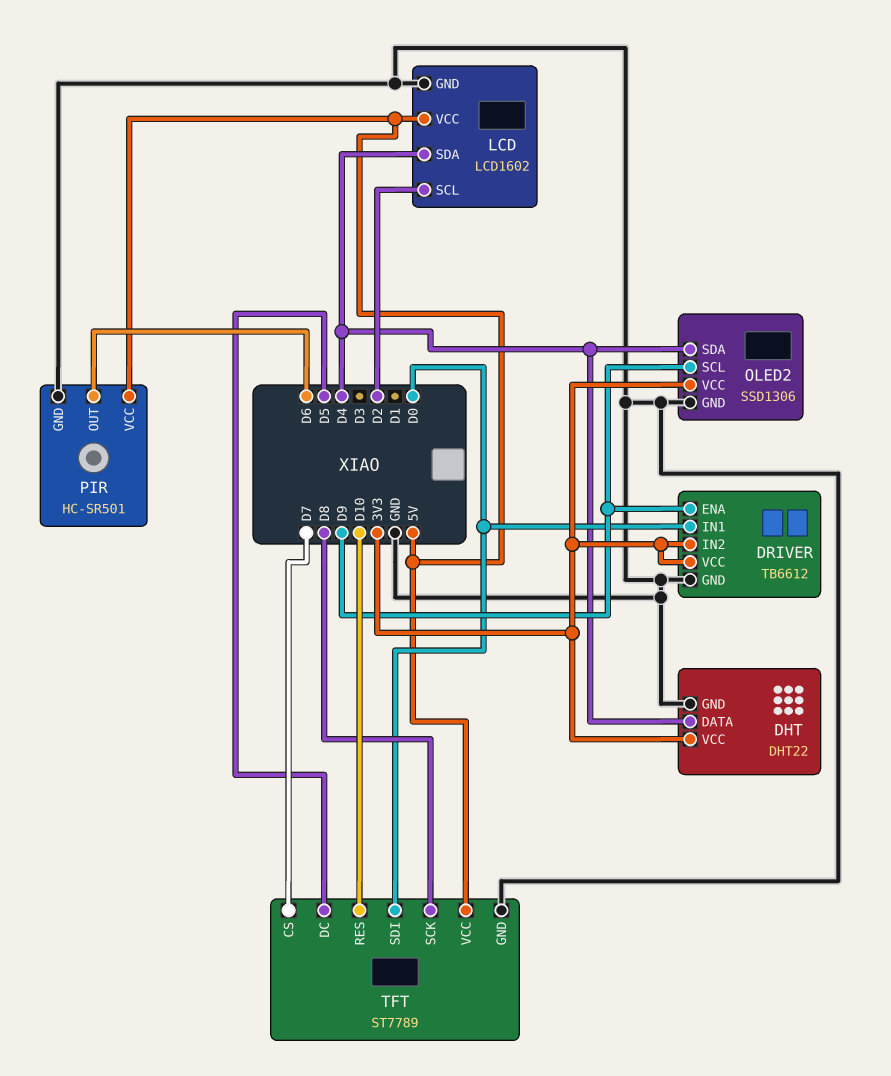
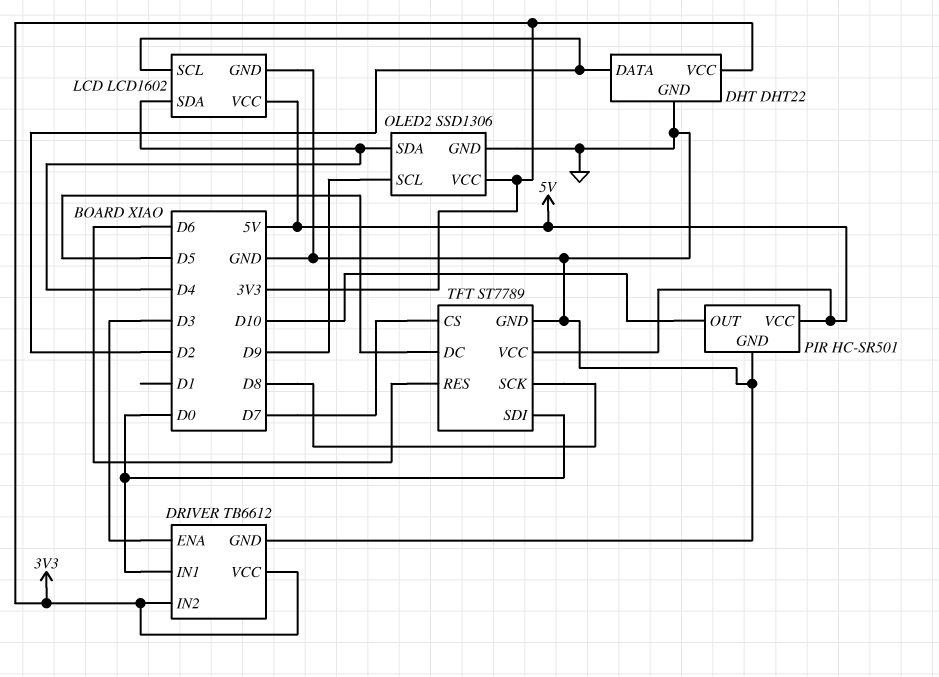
DHT pin DATA: D4 -> D2
DRIVER pin ENA: D9 -> D3
PIR pin OUT: D6 -> D10
TFT pin RES: D10 -> D6

